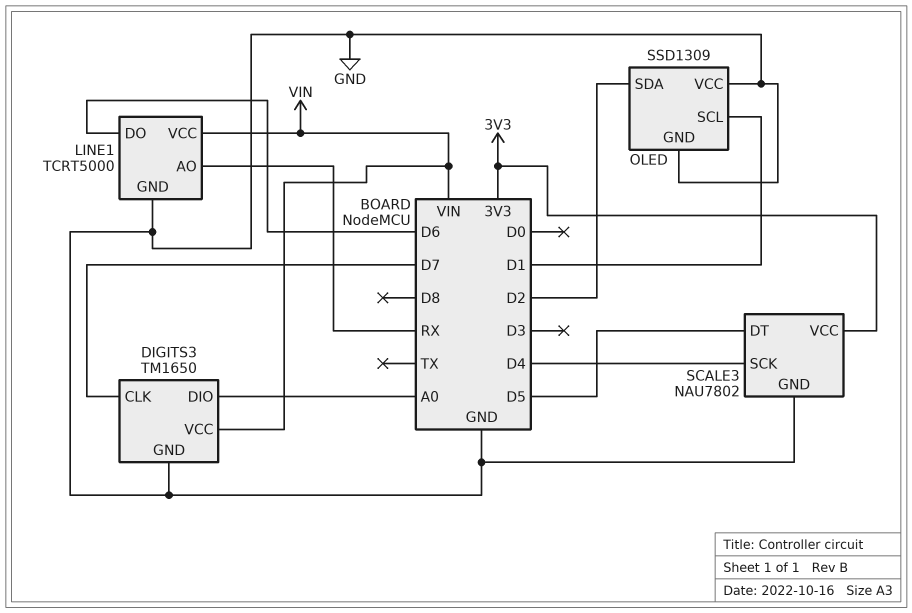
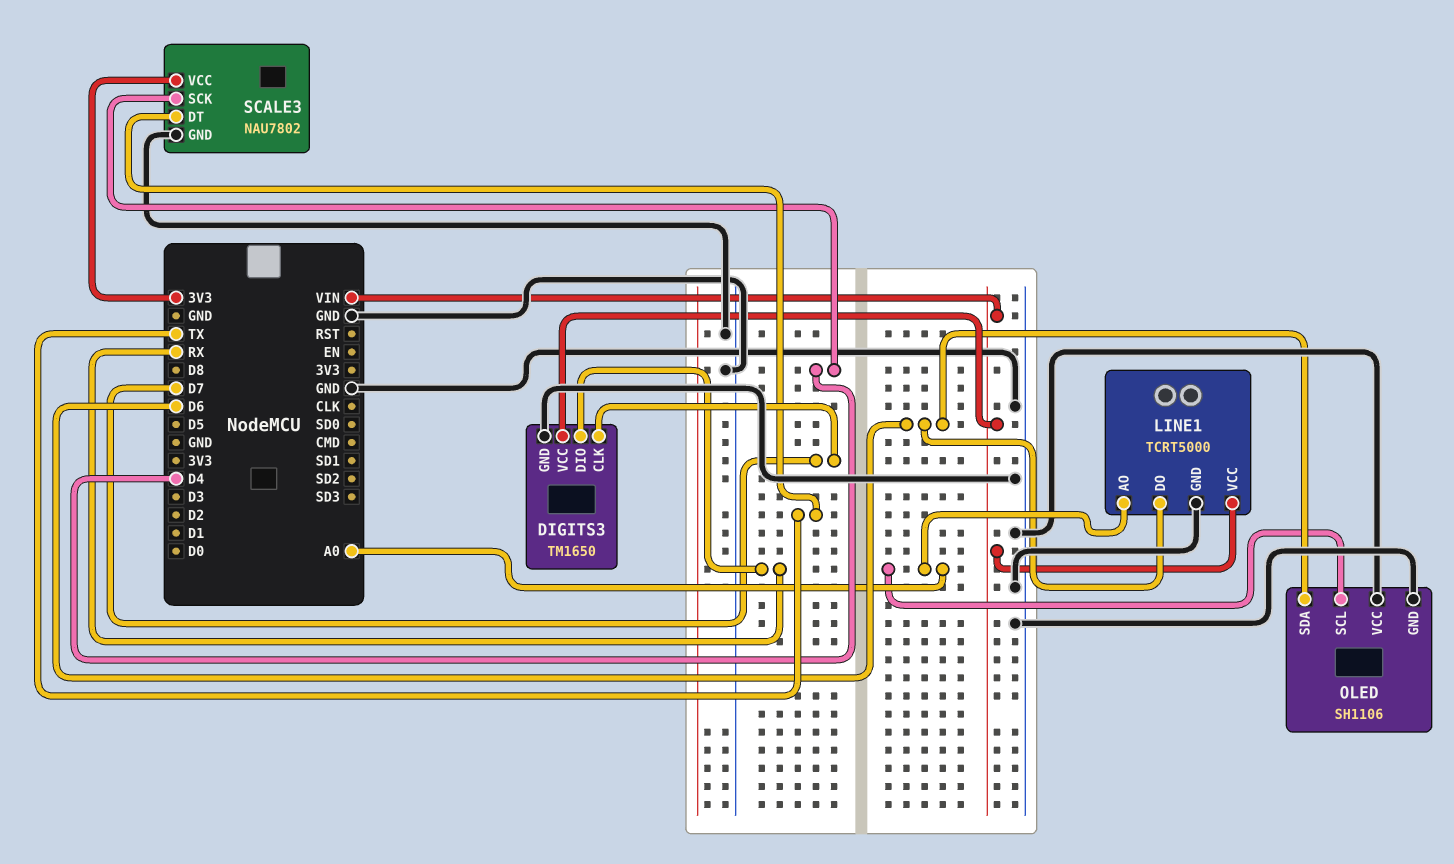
DIGITS3 pin DIO: A0 -> RX
LINE1 pin AO: RX -> A0
OLED: SSD1309 -> SH1106
OLED pin SCL: D1 -> A0
OLED pin SDA: D2 -> D6
SCALE3 pin DT: D5 -> TX

